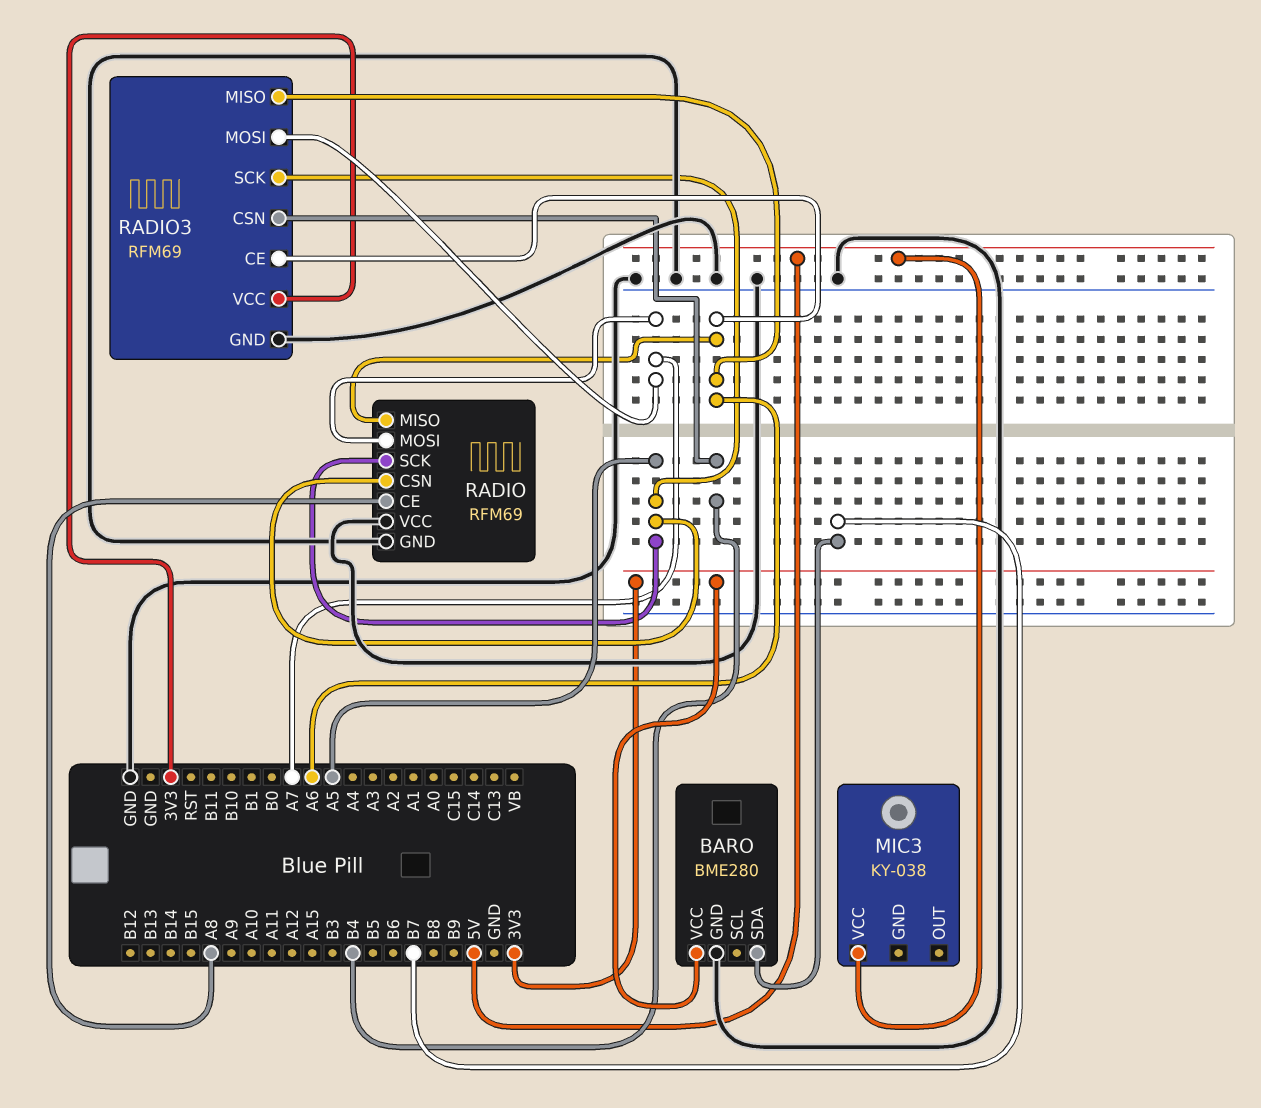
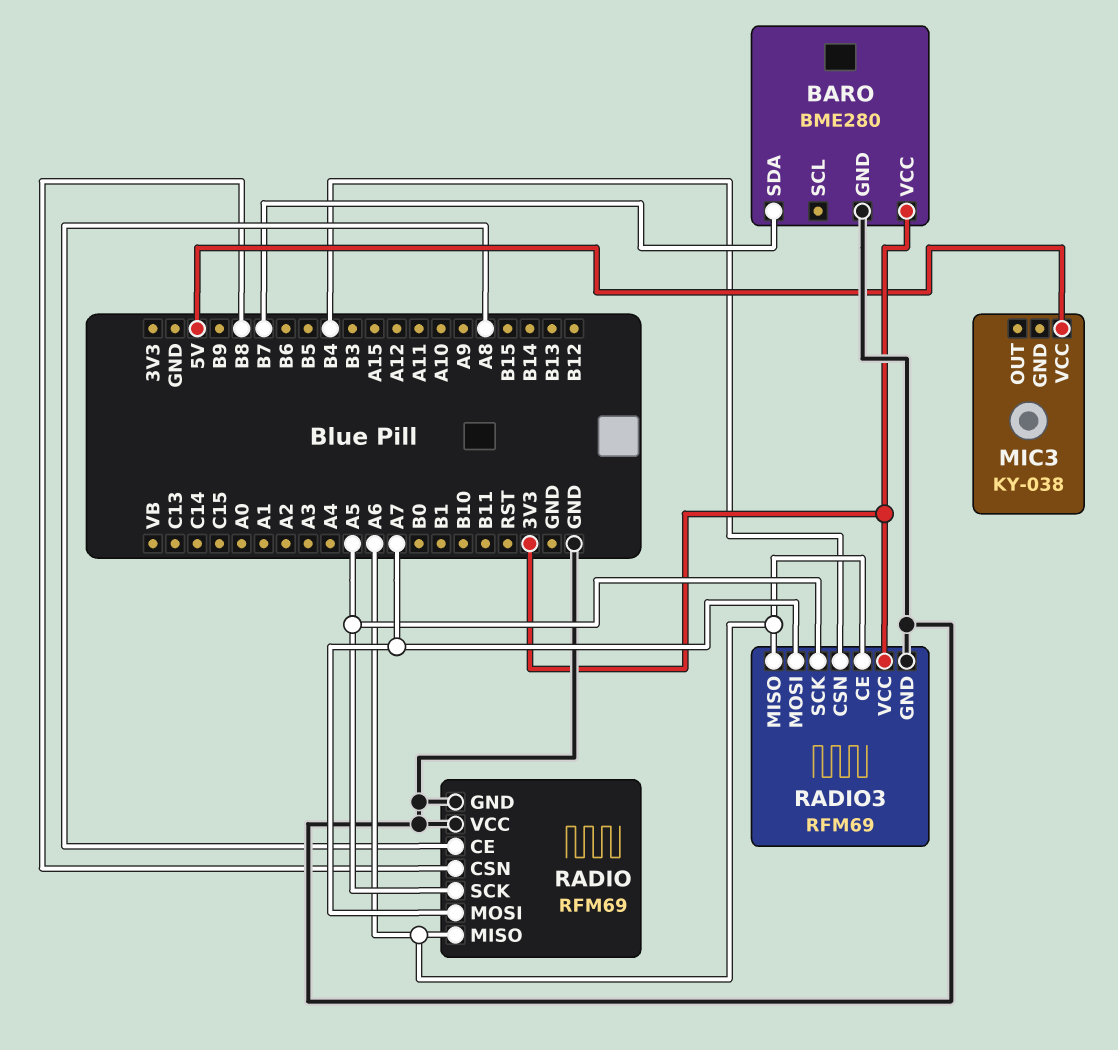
RADIO pin CSN: A5 -> B8

